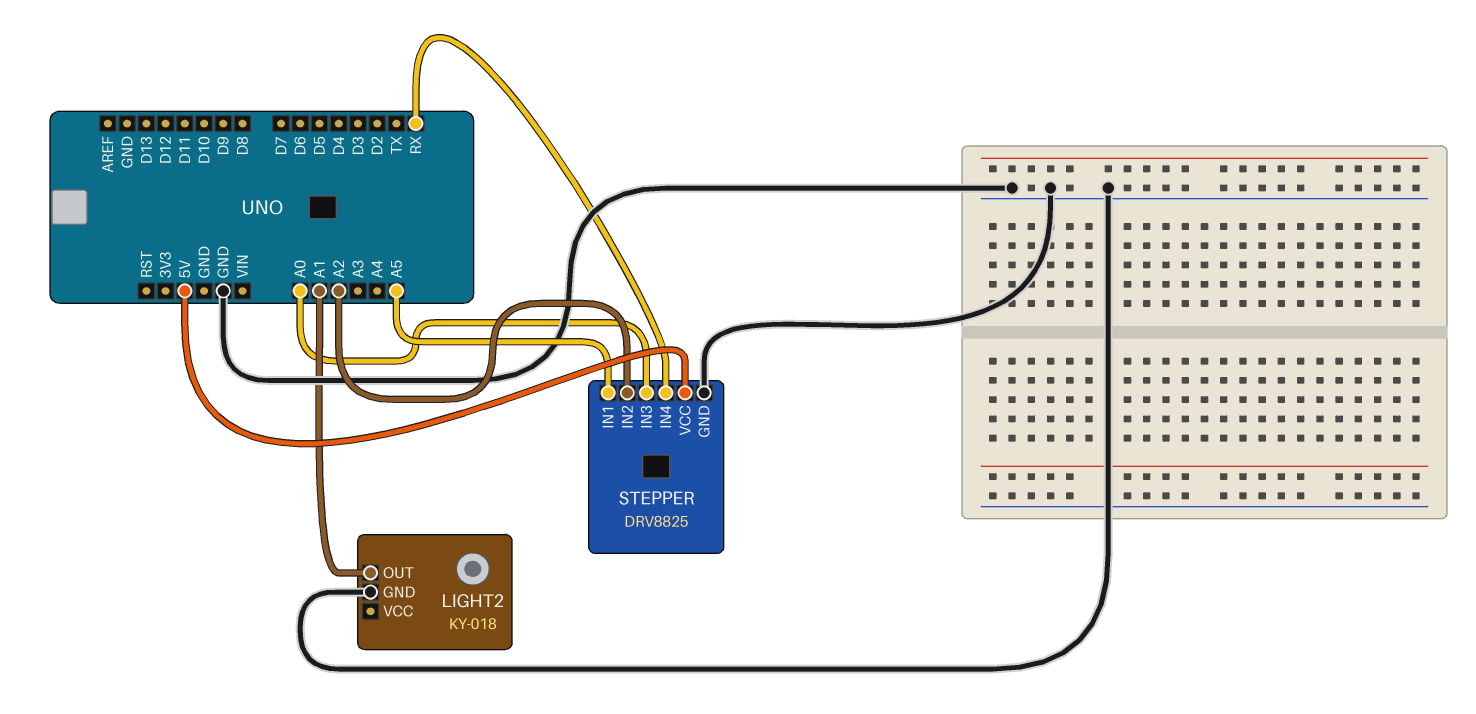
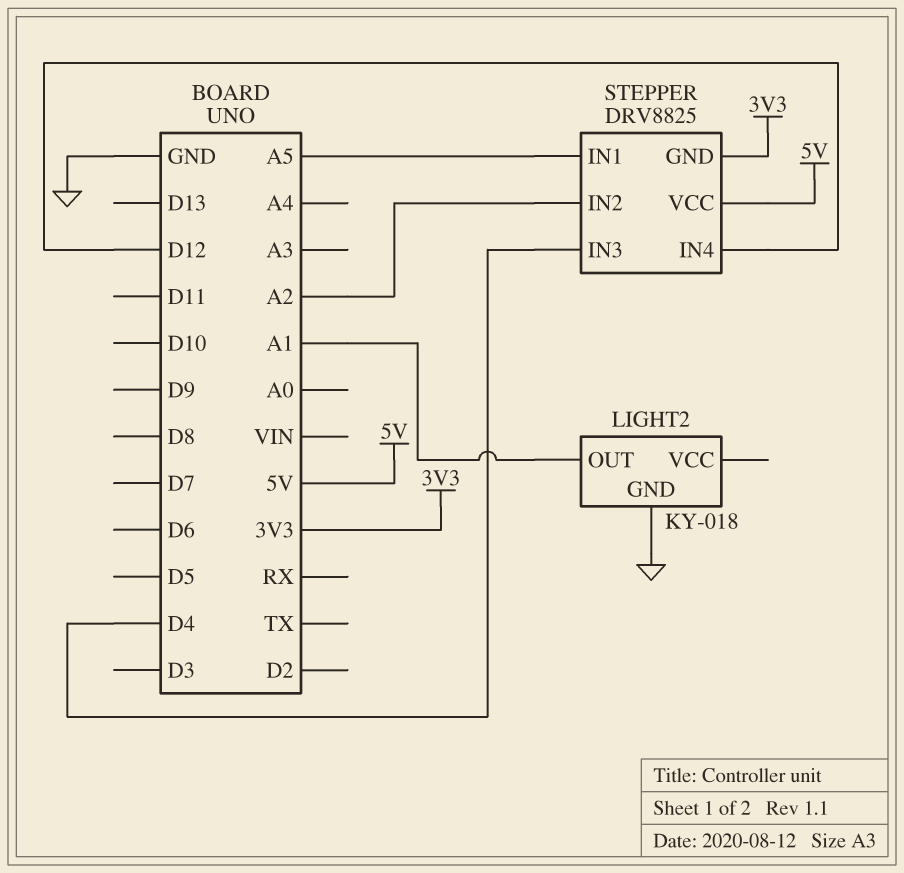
STEPPER pin GND: GND -> 3V3
STEPPER pin IN3: A0 -> D4
STEPPER pin IN4: RX -> D12

